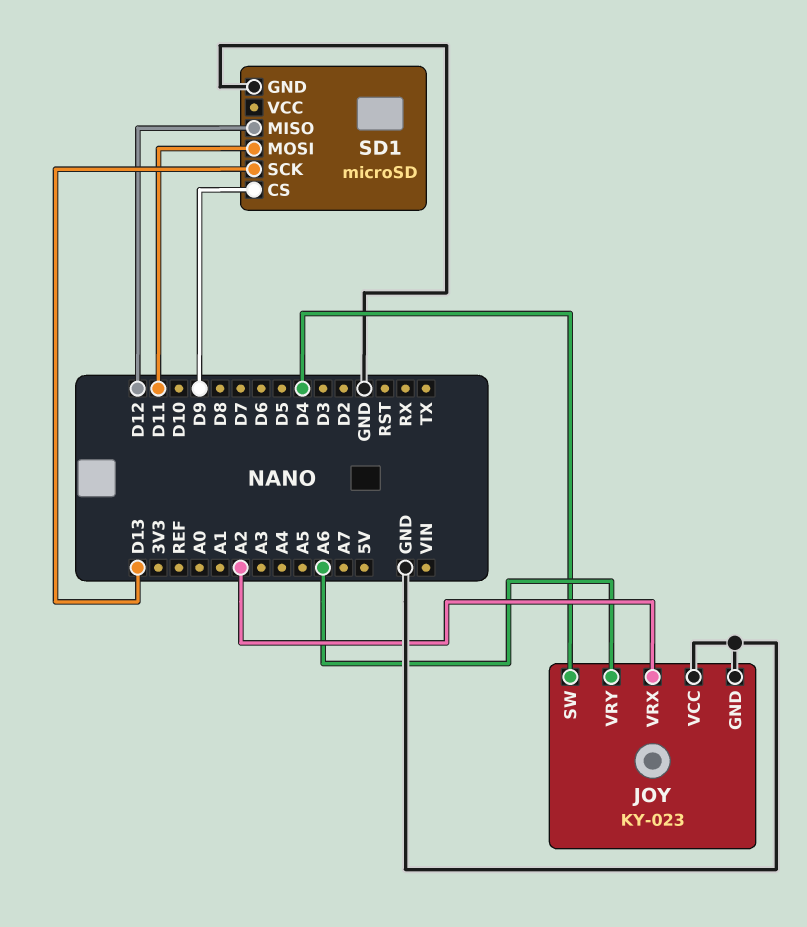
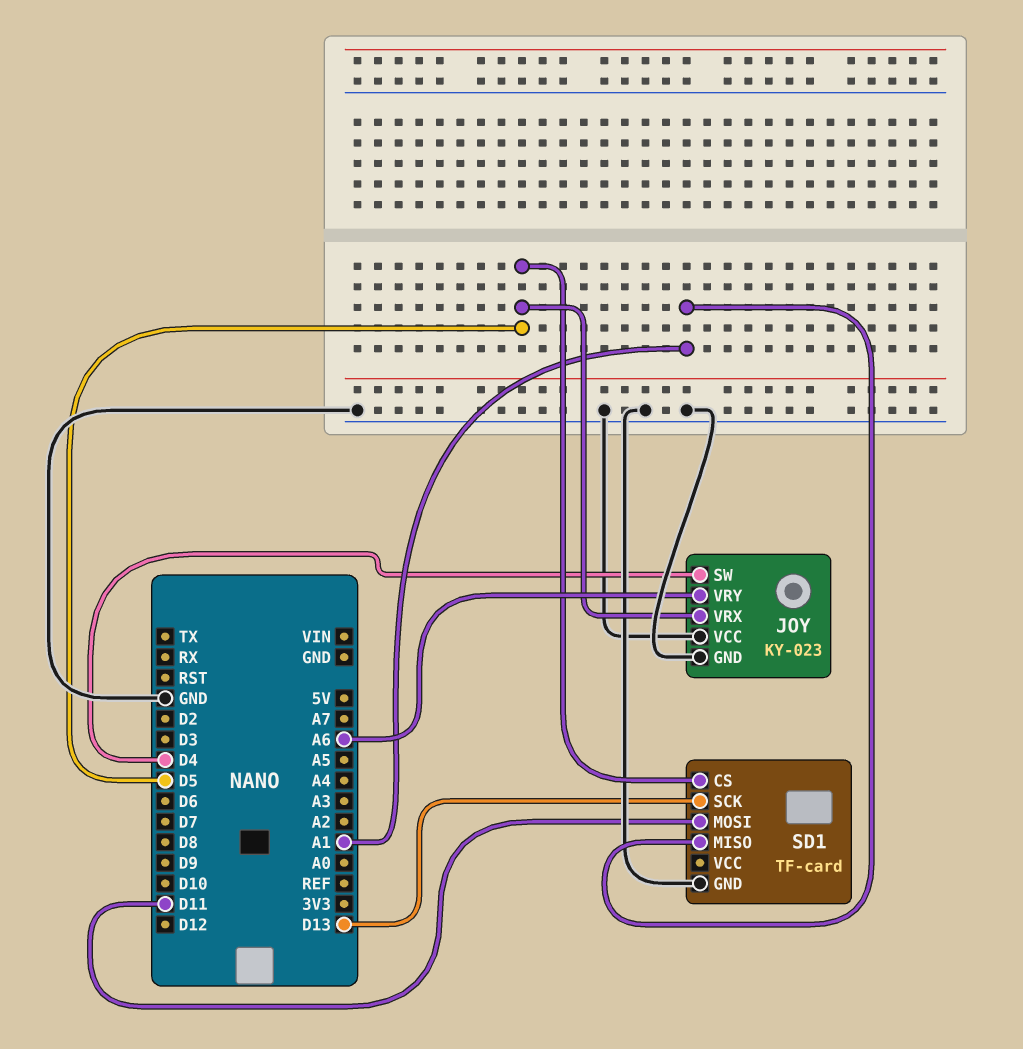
JOY pin VRX: A2 -> D5
SD1: microSD -> TF-card
SD1 pin CS: D9 -> D5
SD1 pin MISO: D12 -> A1

